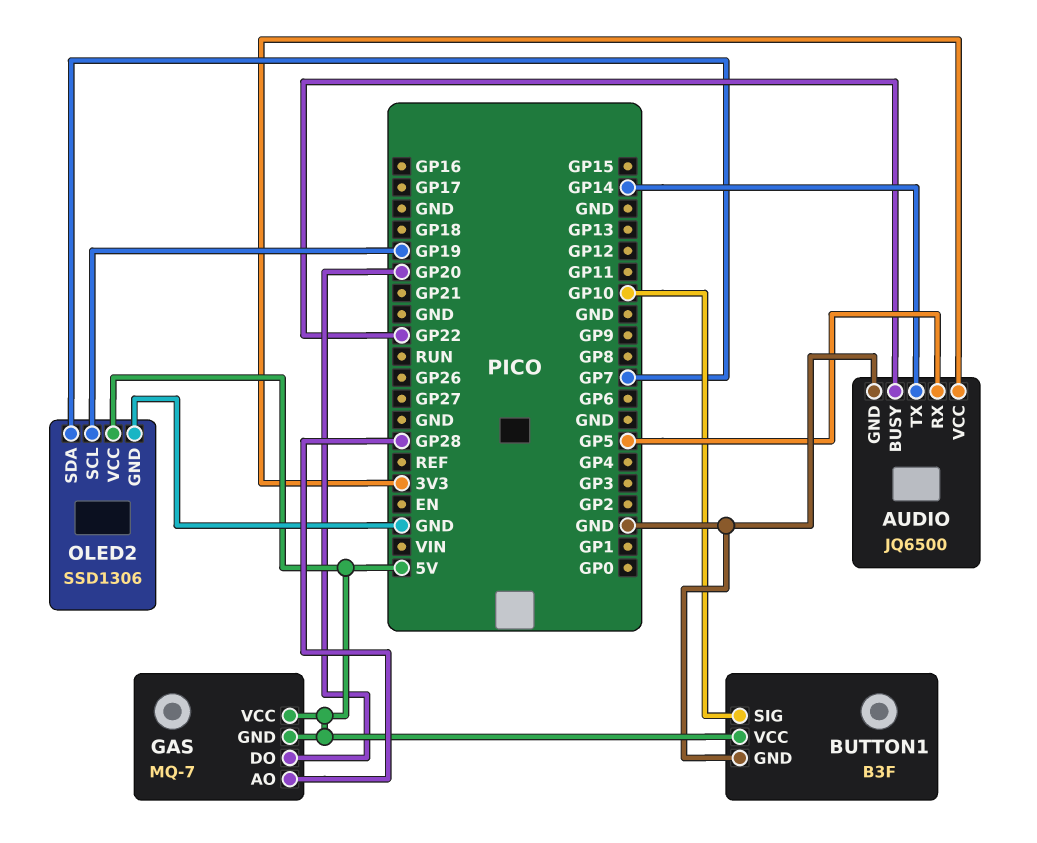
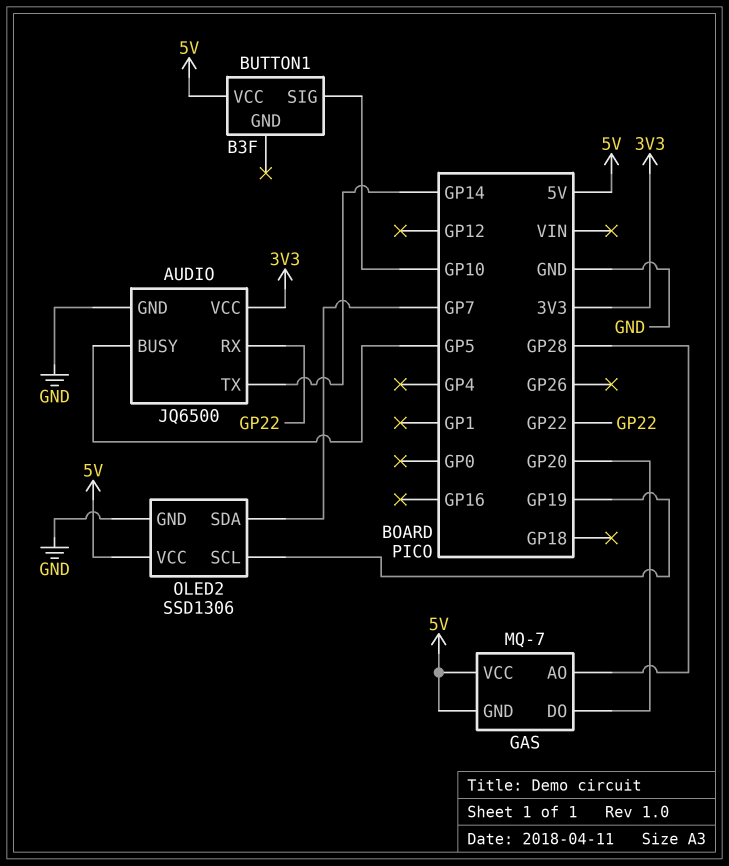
AUDIO pin BUSY: GP22 -> GP5
AUDIO pin RX: GP5 -> GP22
BUTTON1 pin GND: GND -> none

